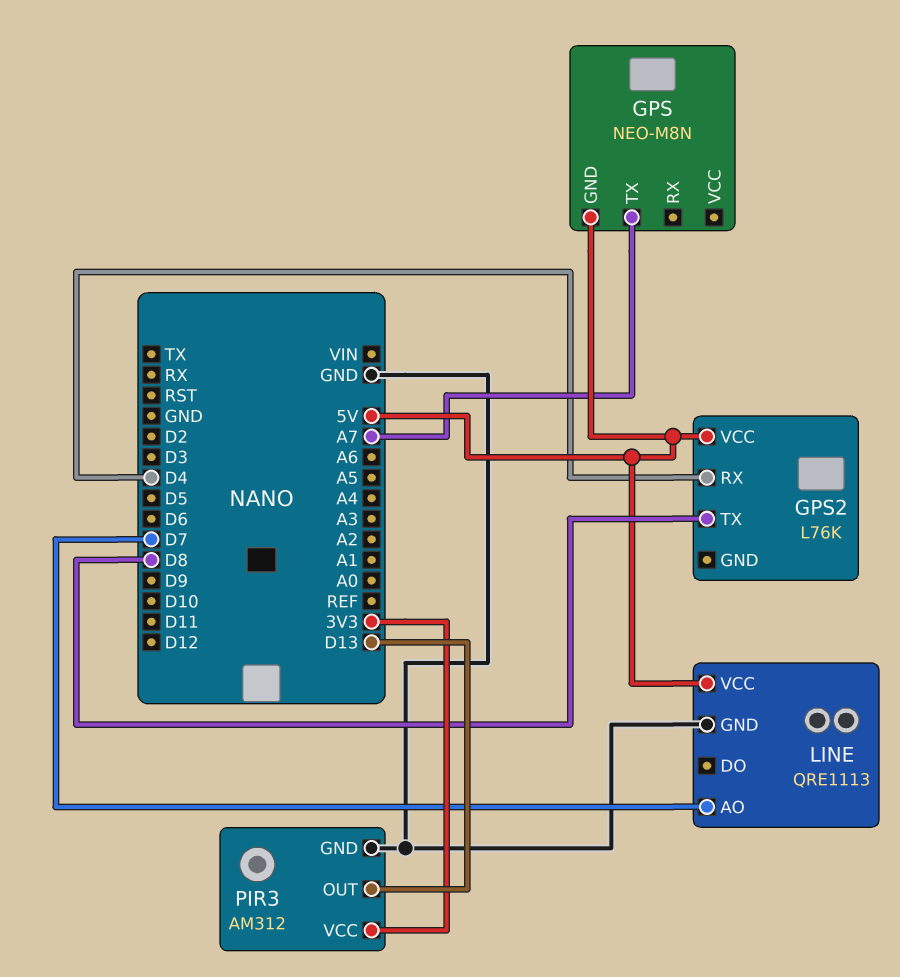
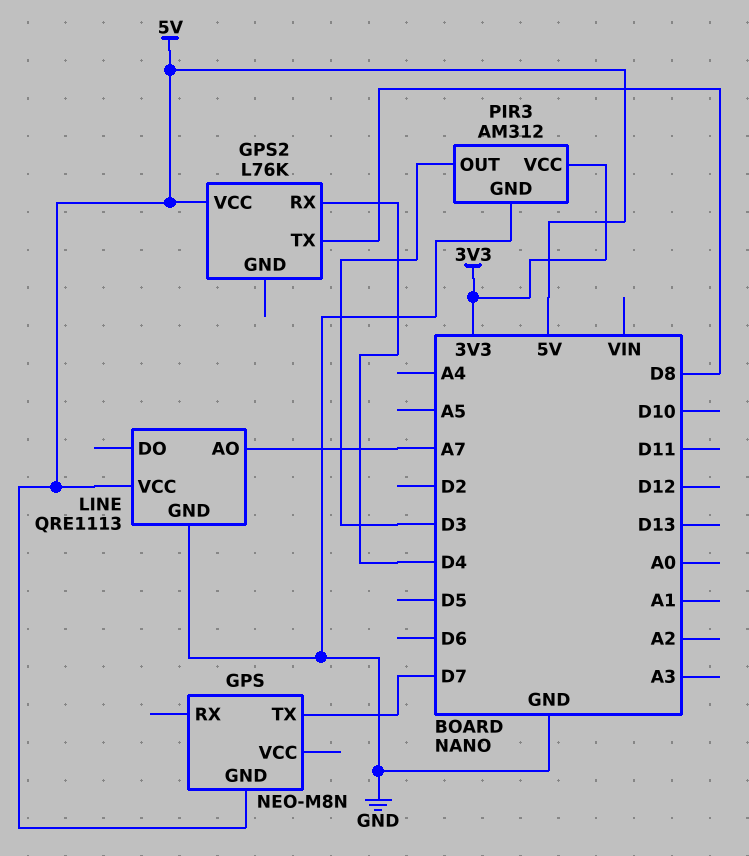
GPS pin TX: A7 -> D7
LINE pin AO: D7 -> A7
PIR3 pin OUT: D13 -> D3

